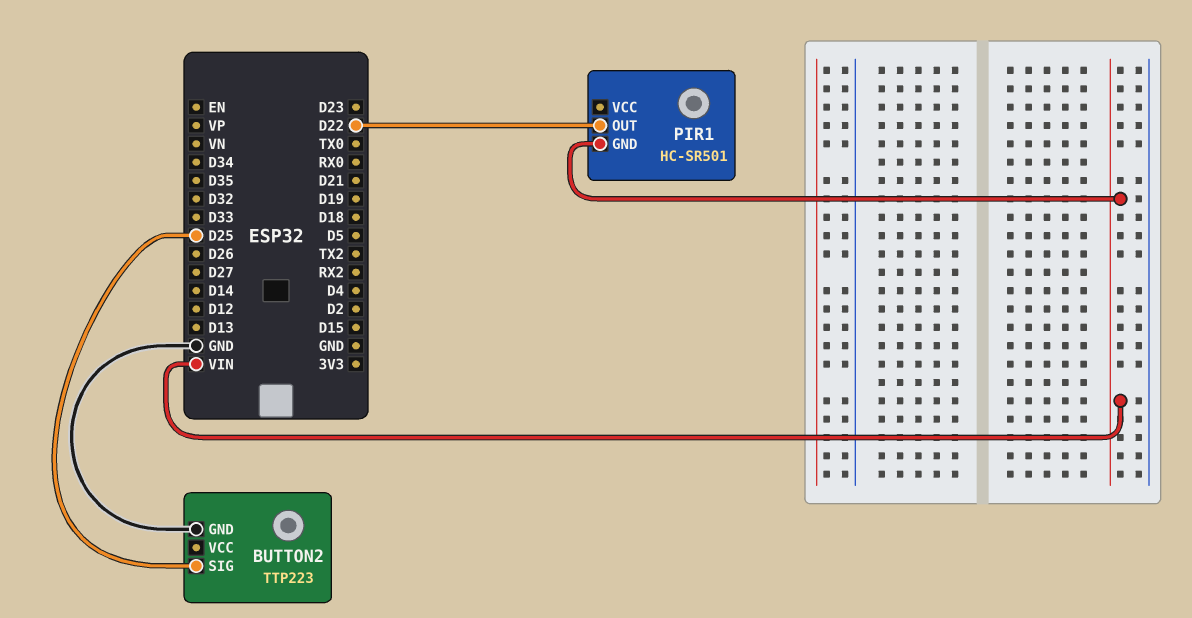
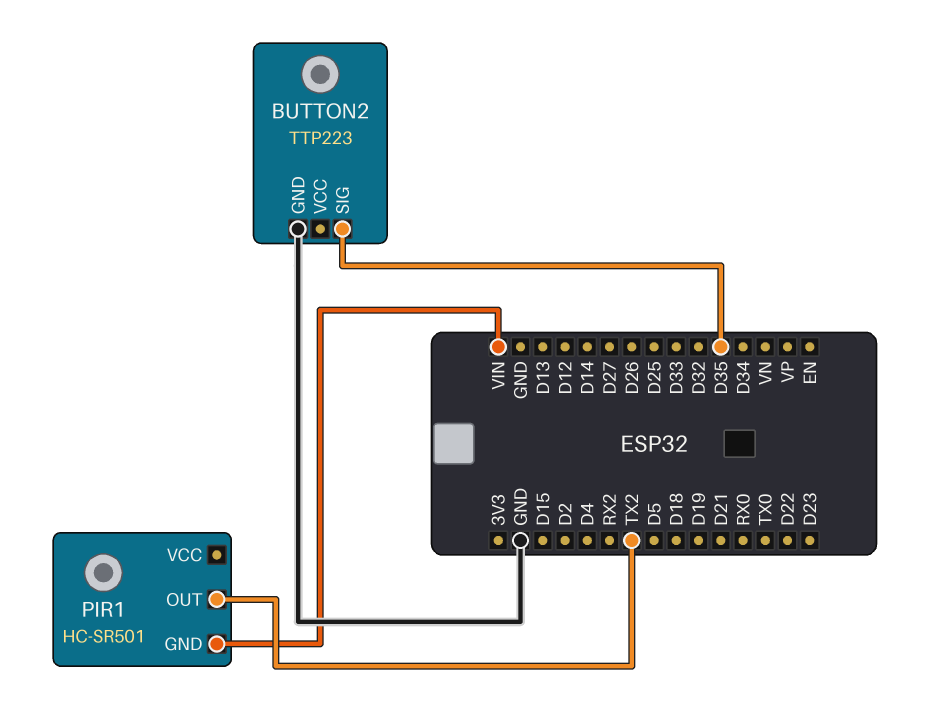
BUTTON2 pin SIG: D25 -> D35
PIR1 pin OUT: D22 -> TX2

